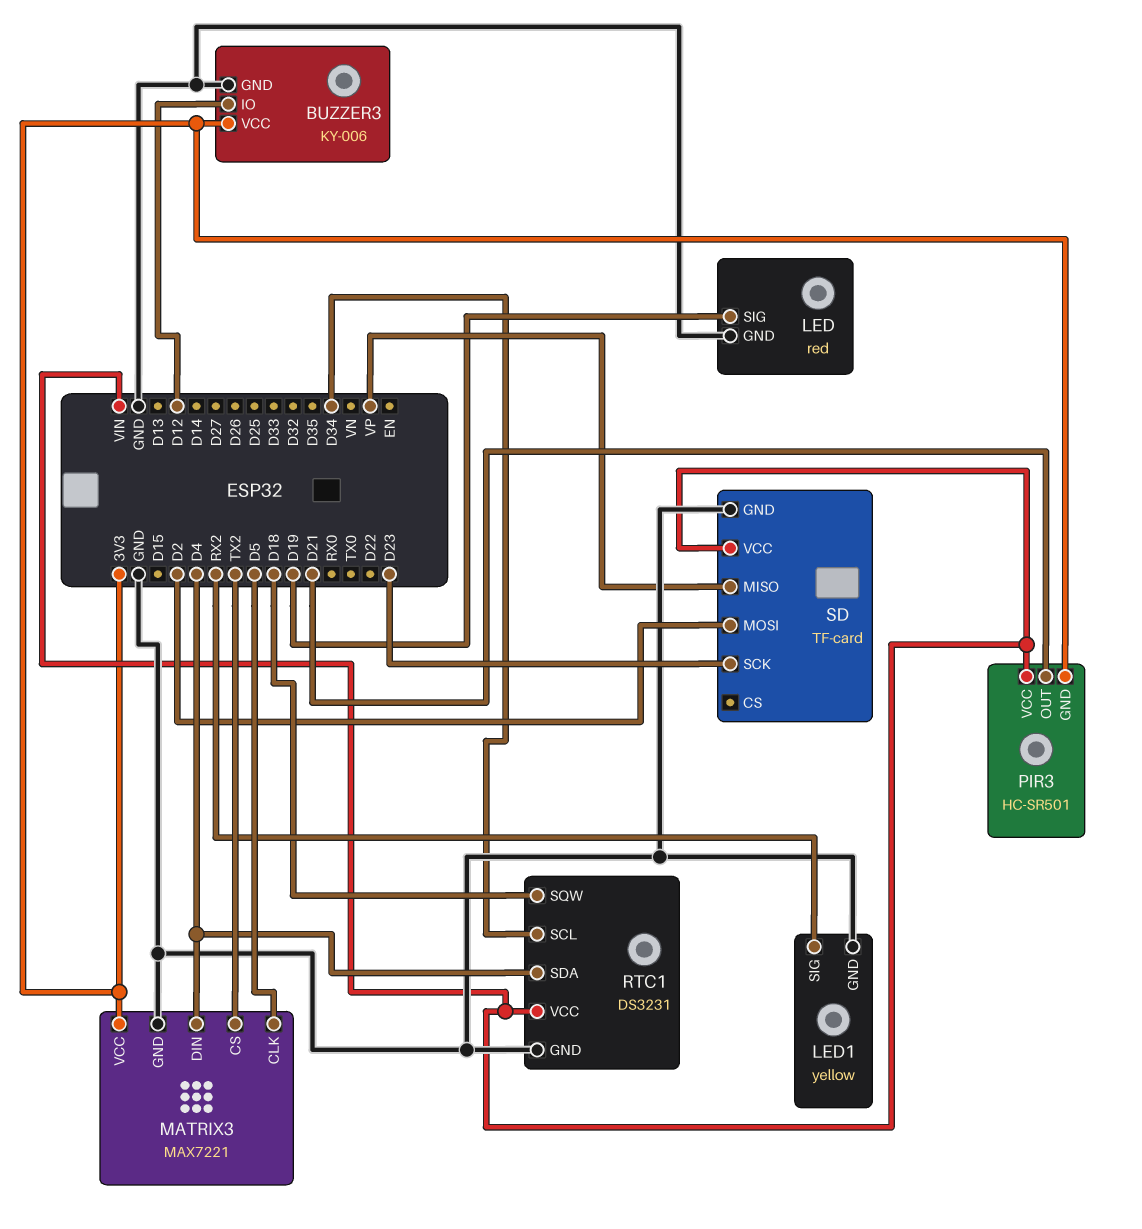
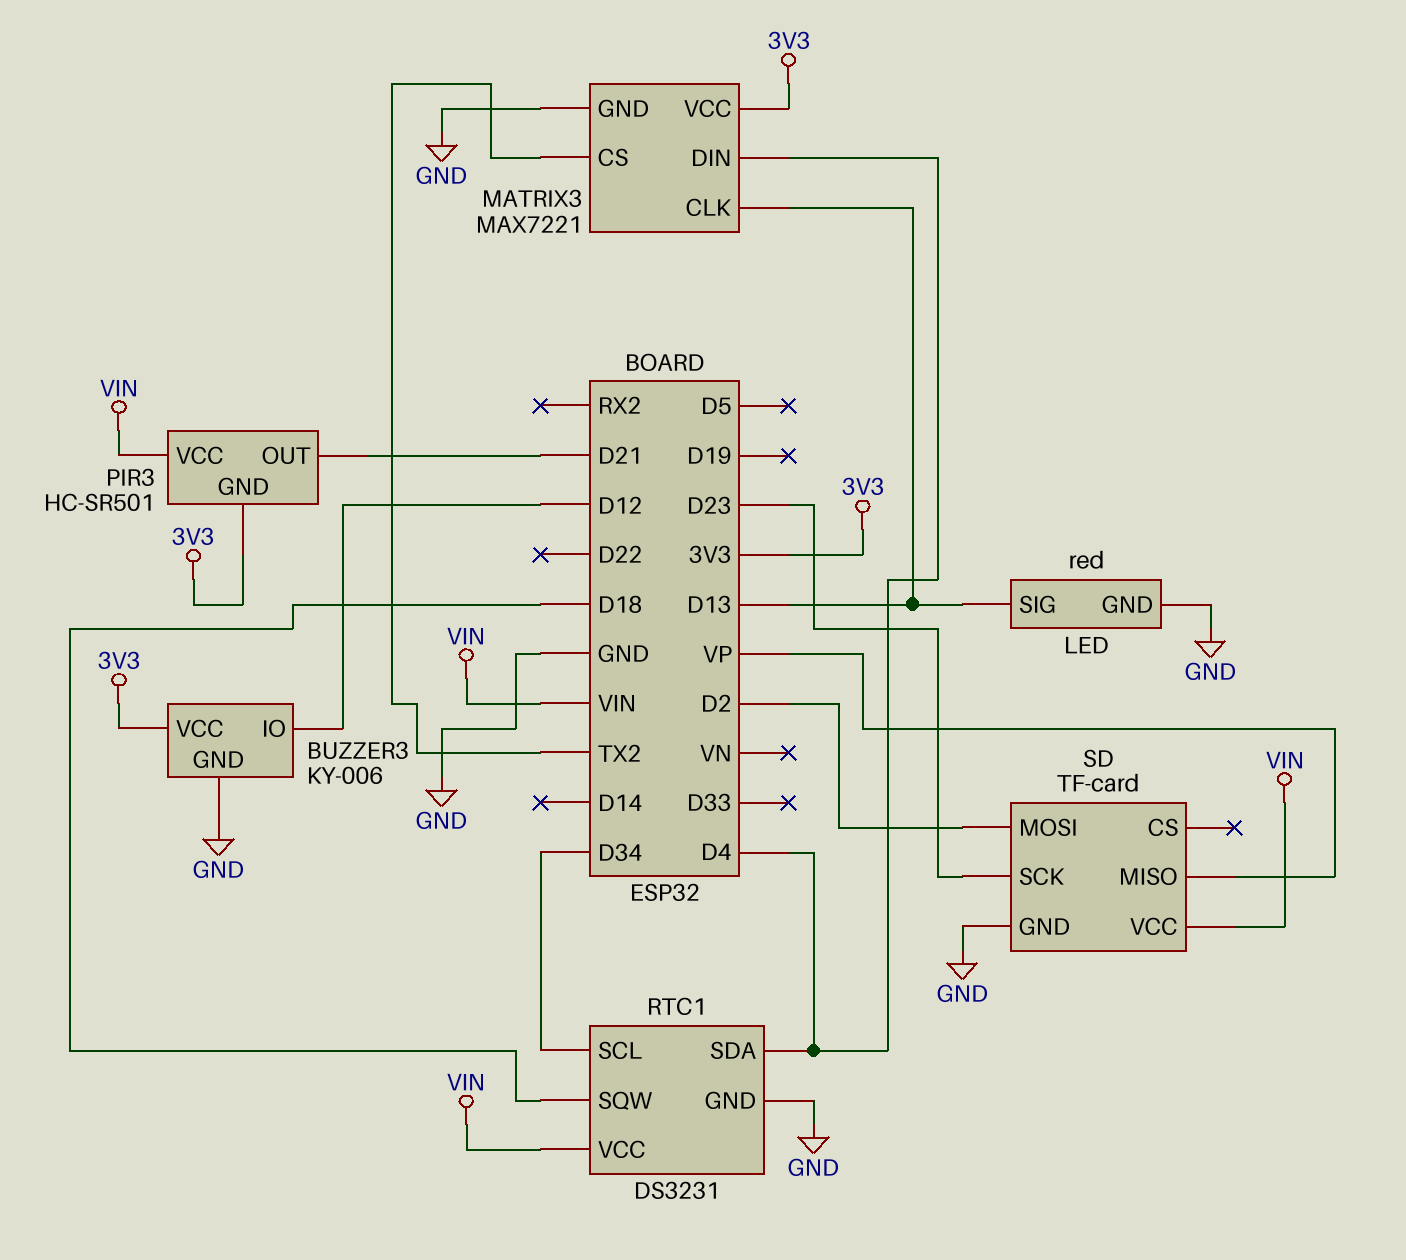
LED pin SIG: D19 -> D13
LED1: yellow -> none
LED1 pin GND: GND -> none
LED1 pin SIG: RX2 -> none
MATRIX3 pin CLK: D5 -> D13

